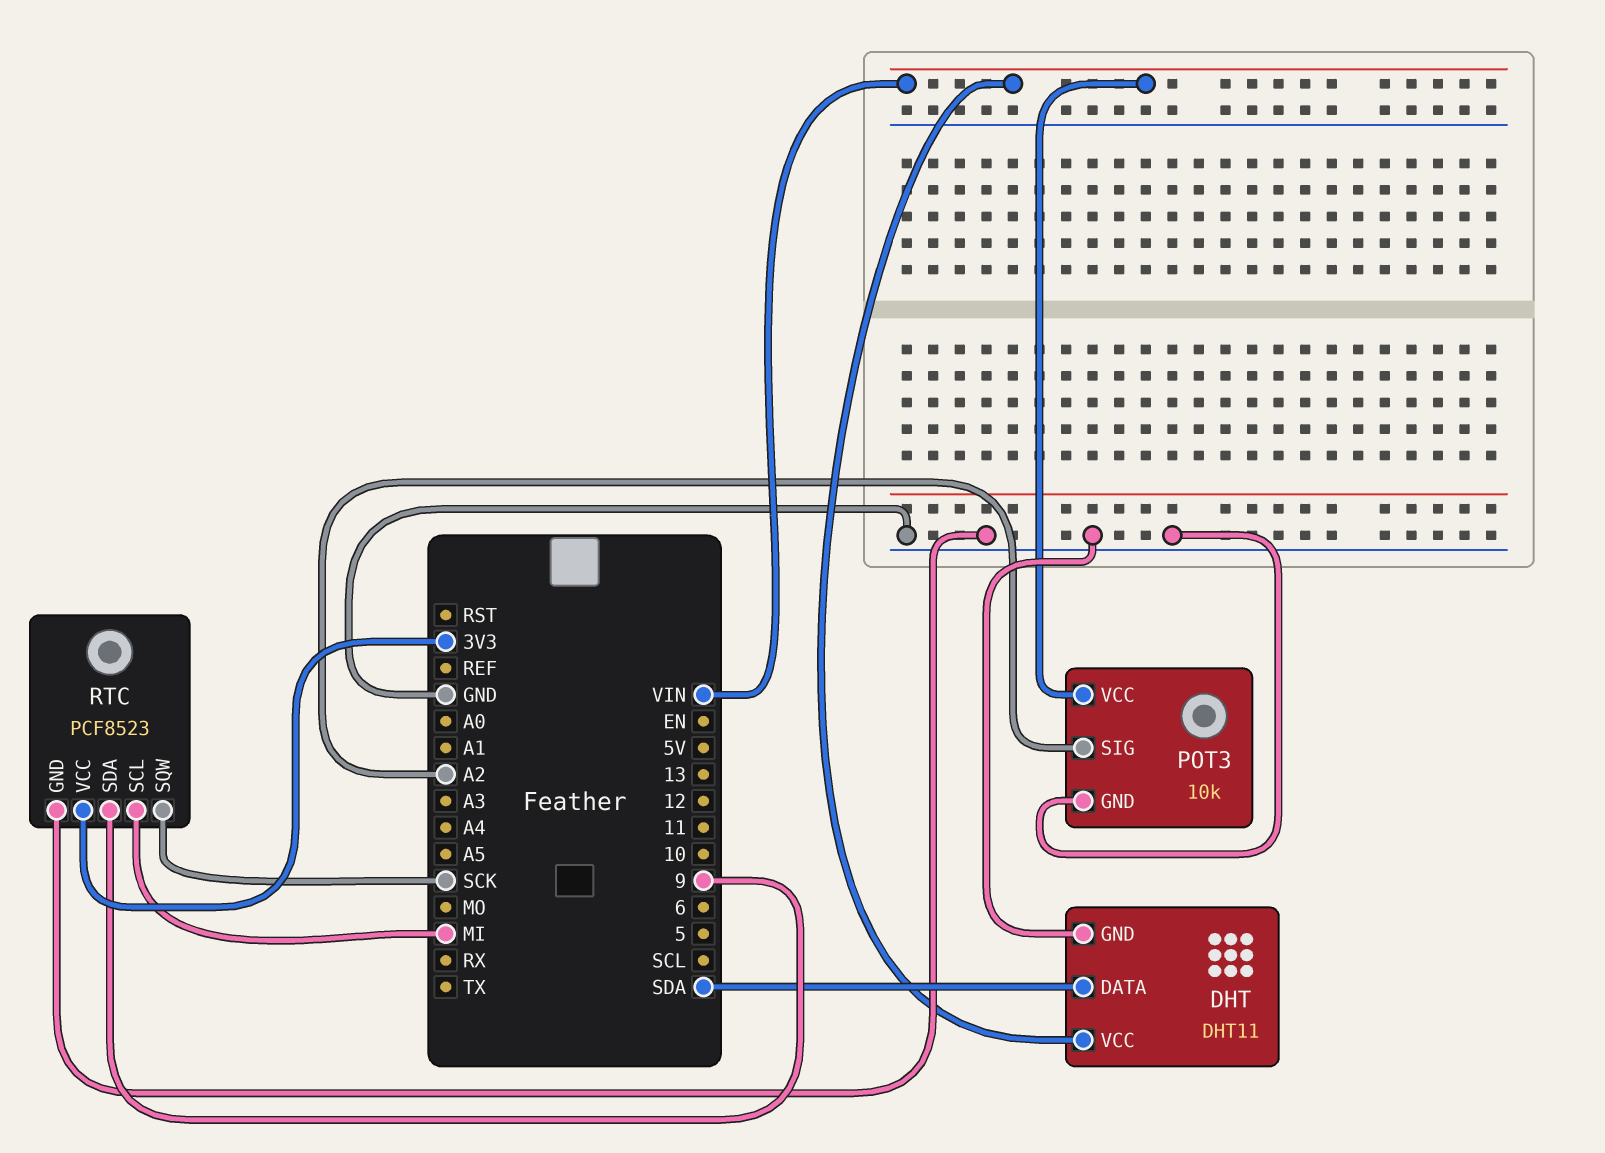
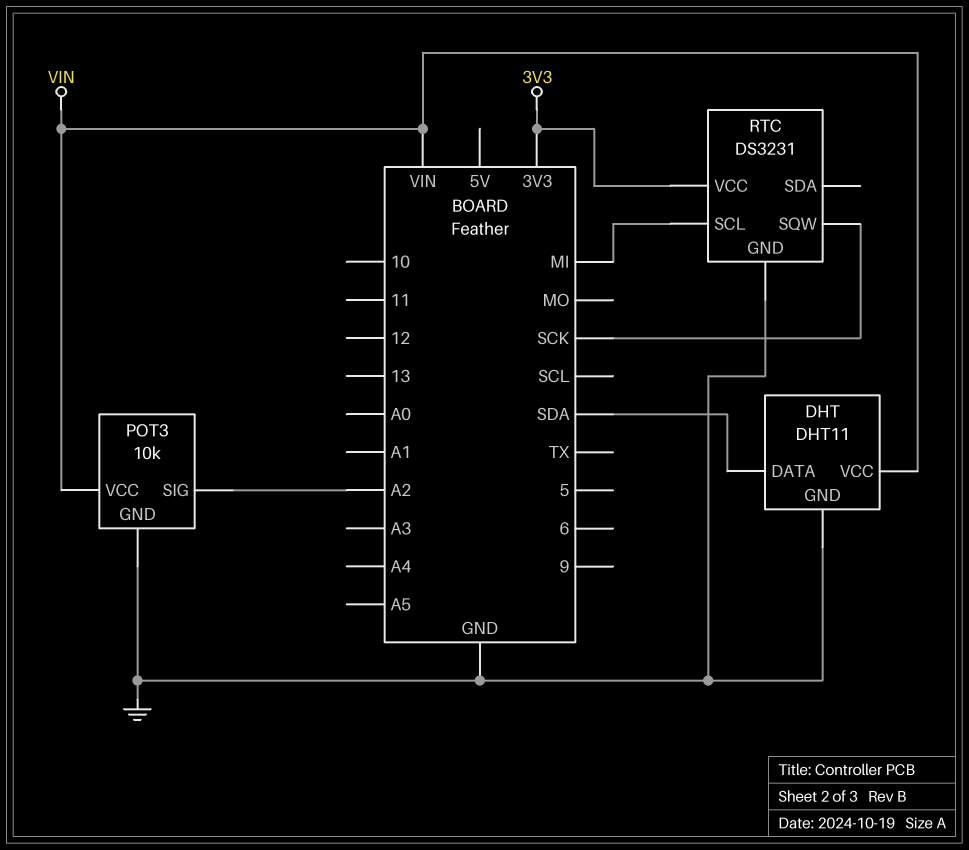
RTC: PCF8523 -> DS3231
RTC pin SDA: 9 -> none

